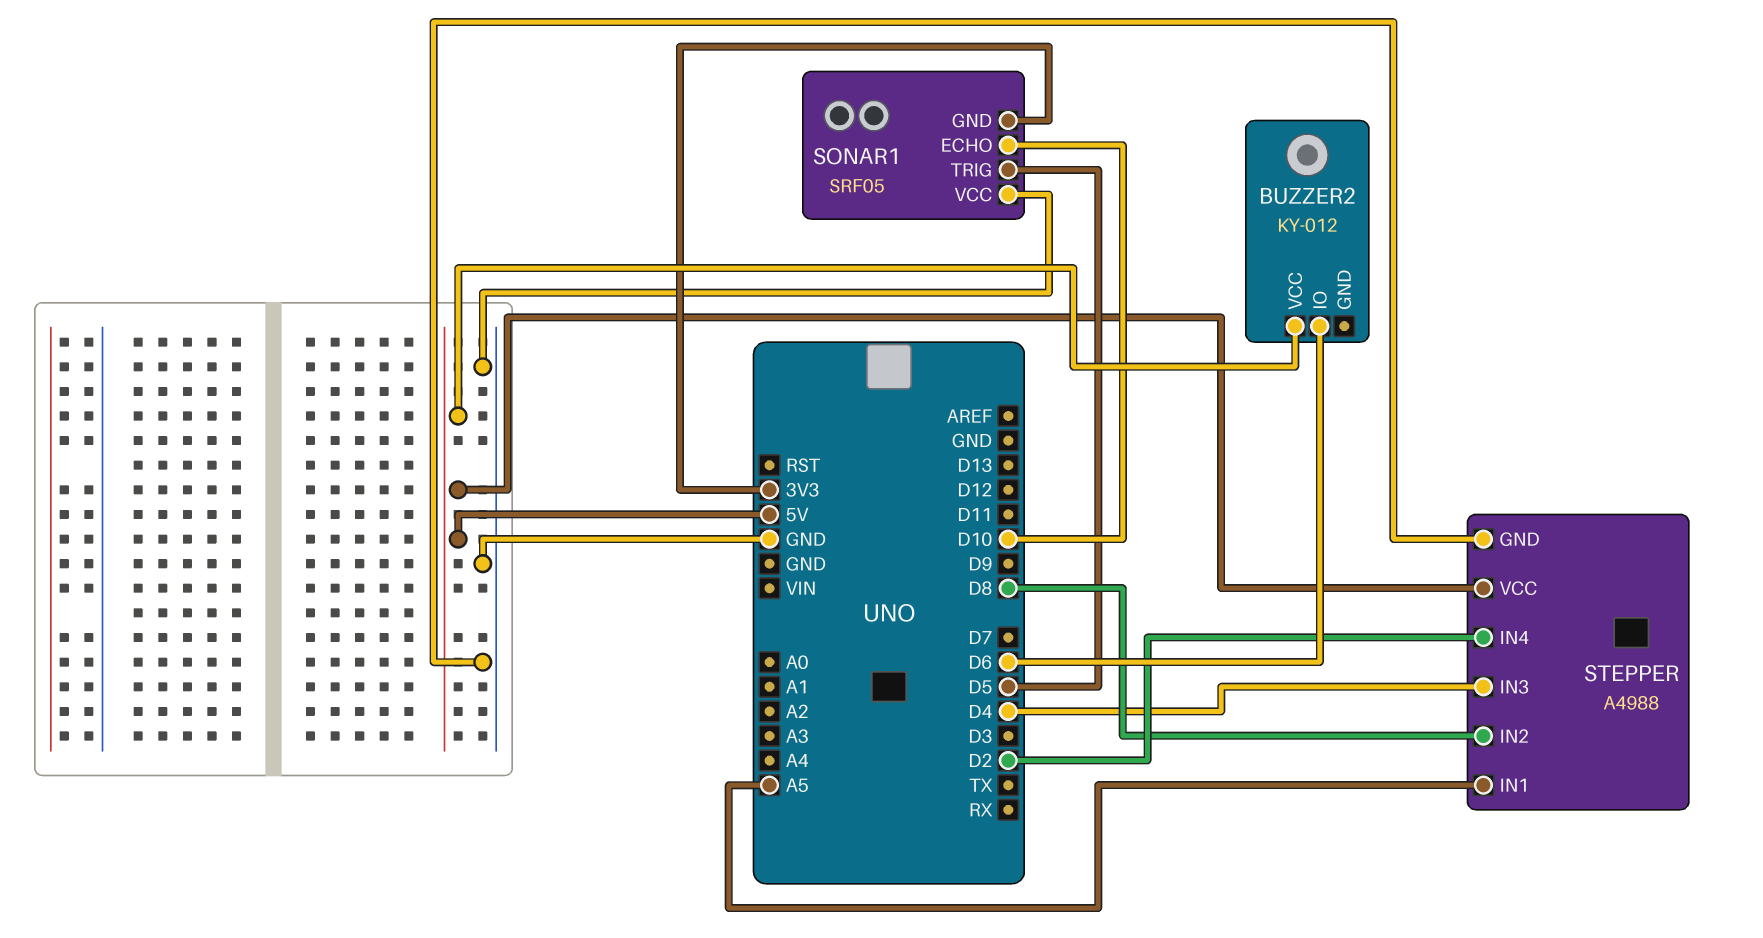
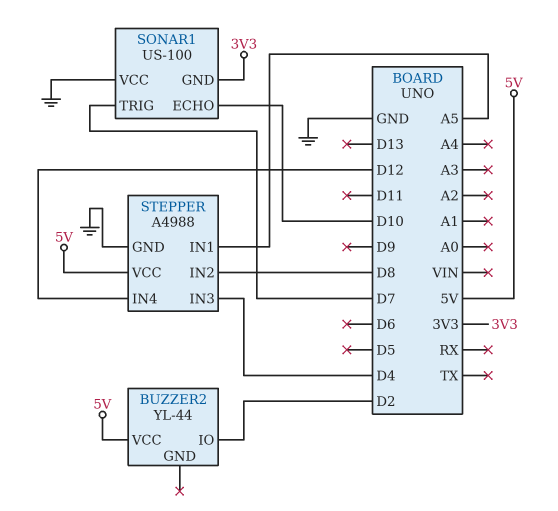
BUZZER2: KY-012 -> YL-44
BUZZER2 pin IO: D6 -> D2
SONAR1: SRF05 -> US-100
SONAR1 pin TRIG: D5 -> D7
STEPPER pin IN4: D2 -> D12

